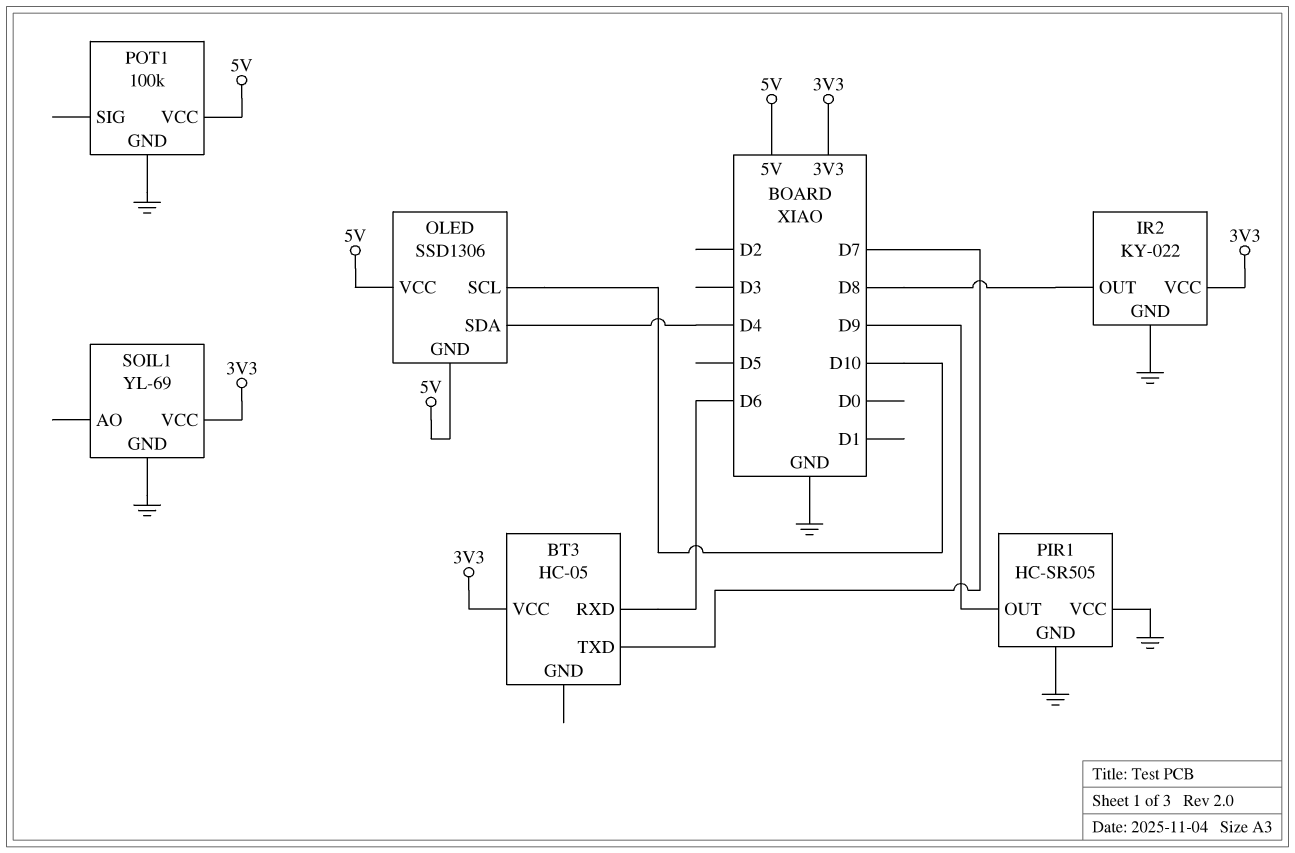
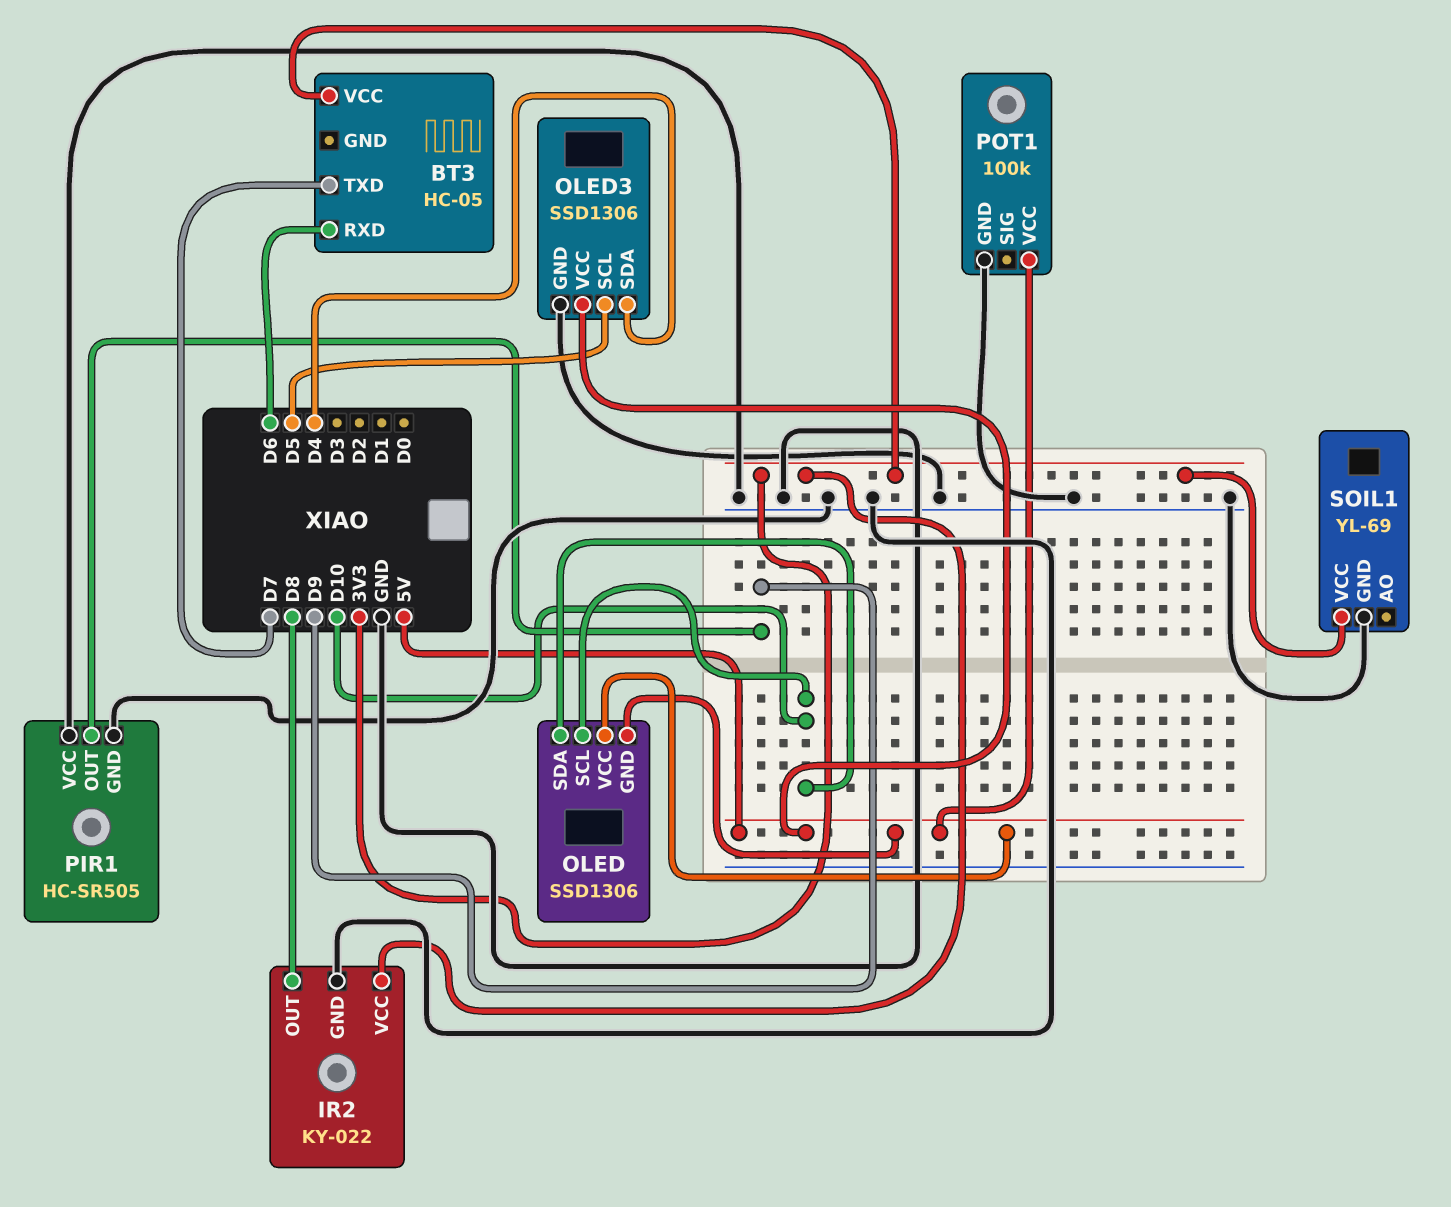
OLED pin SDA: D4 -> D10
OLED3: none -> SSD1306
OLED3 pin GND: none -> GND
OLED3 pin SCL: none -> D5
OLED3 pin SDA: none -> D4
OLED3 pin VCC: none -> 5V

